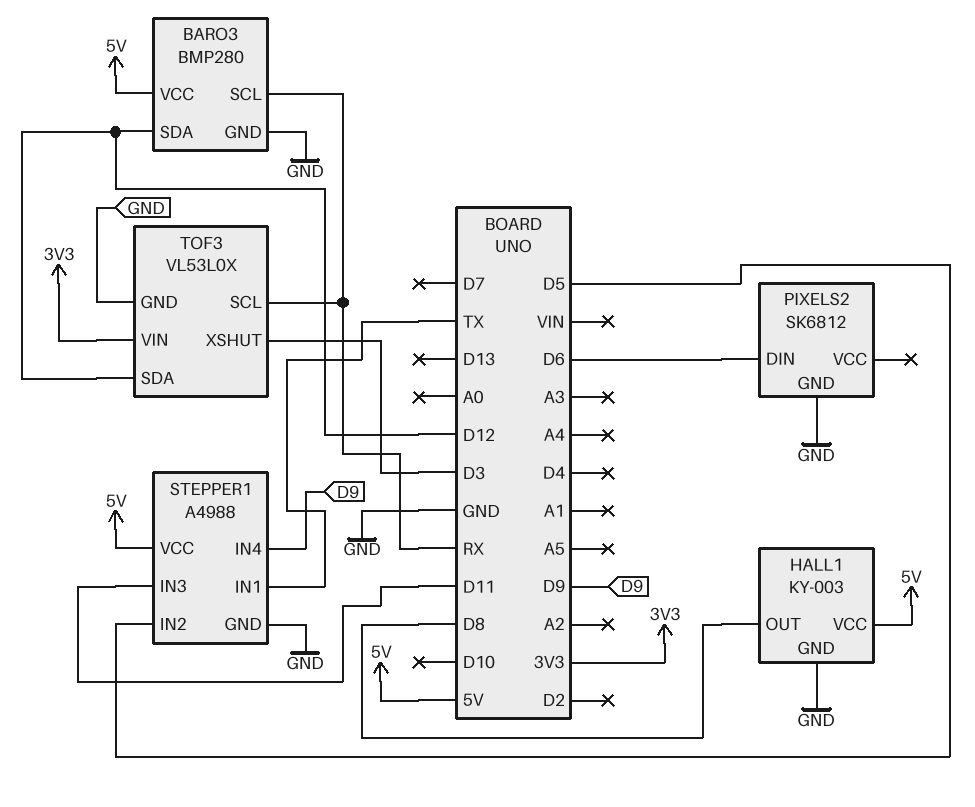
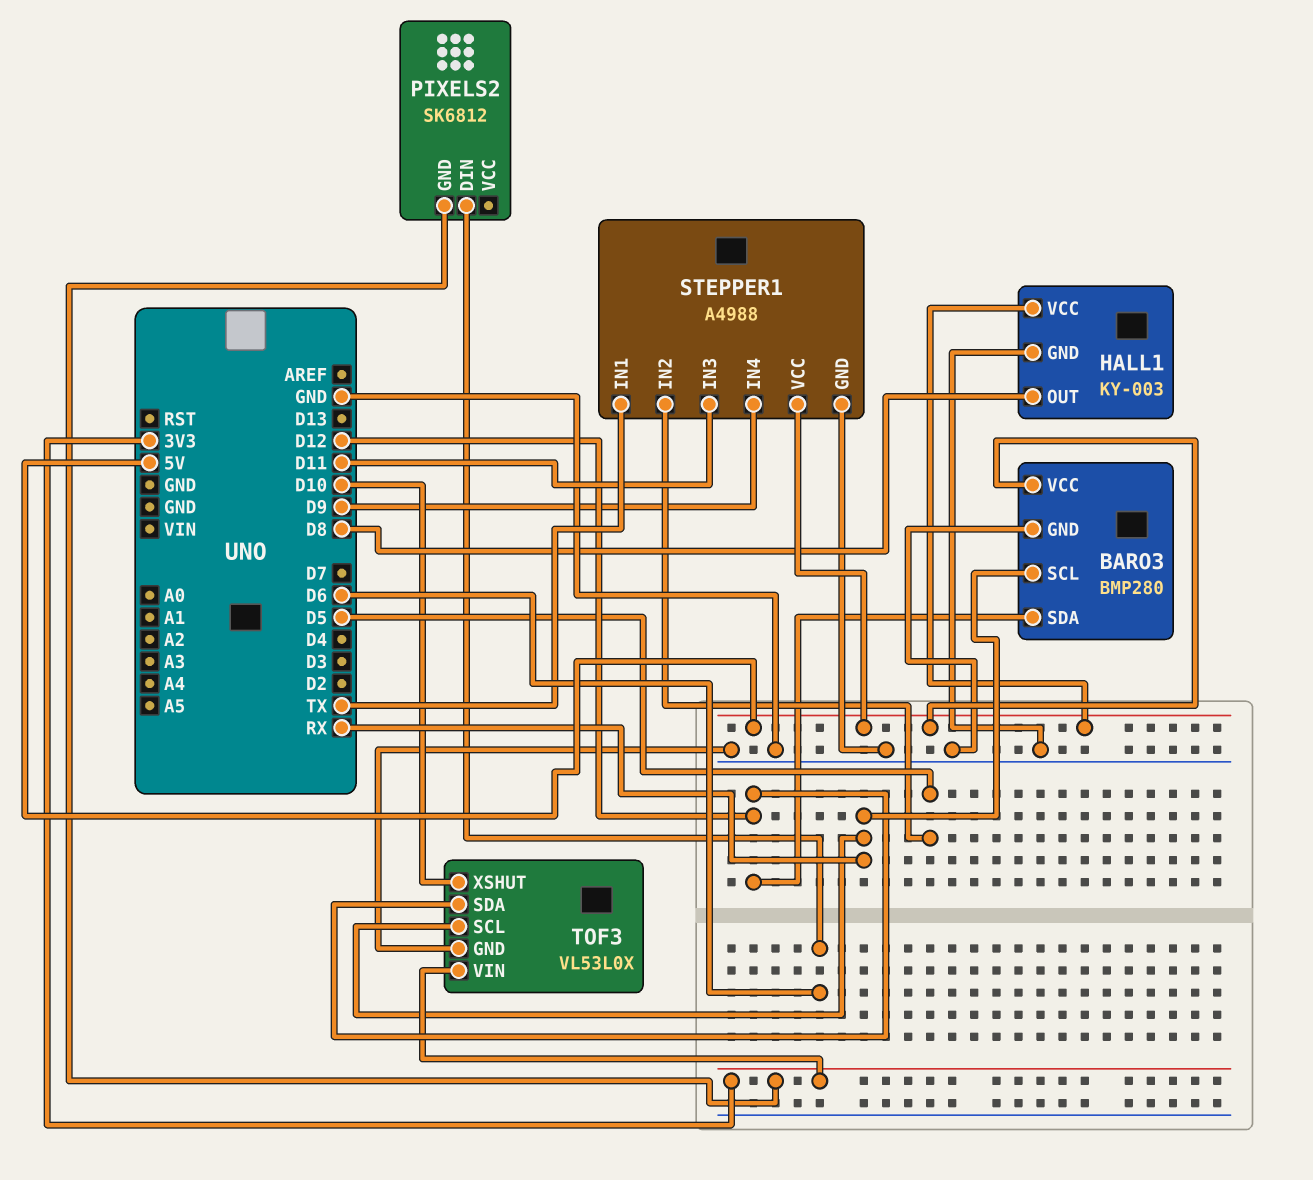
PIXELS2 pin GND: GND -> 3V3
TOF3 pin XSHUT: D3 -> D10

